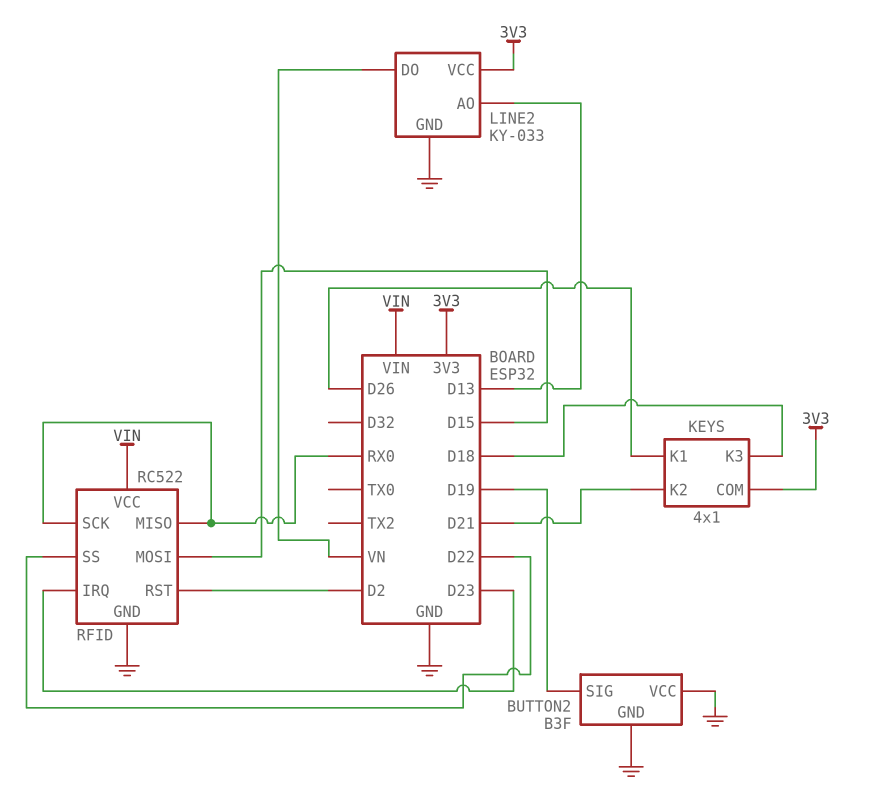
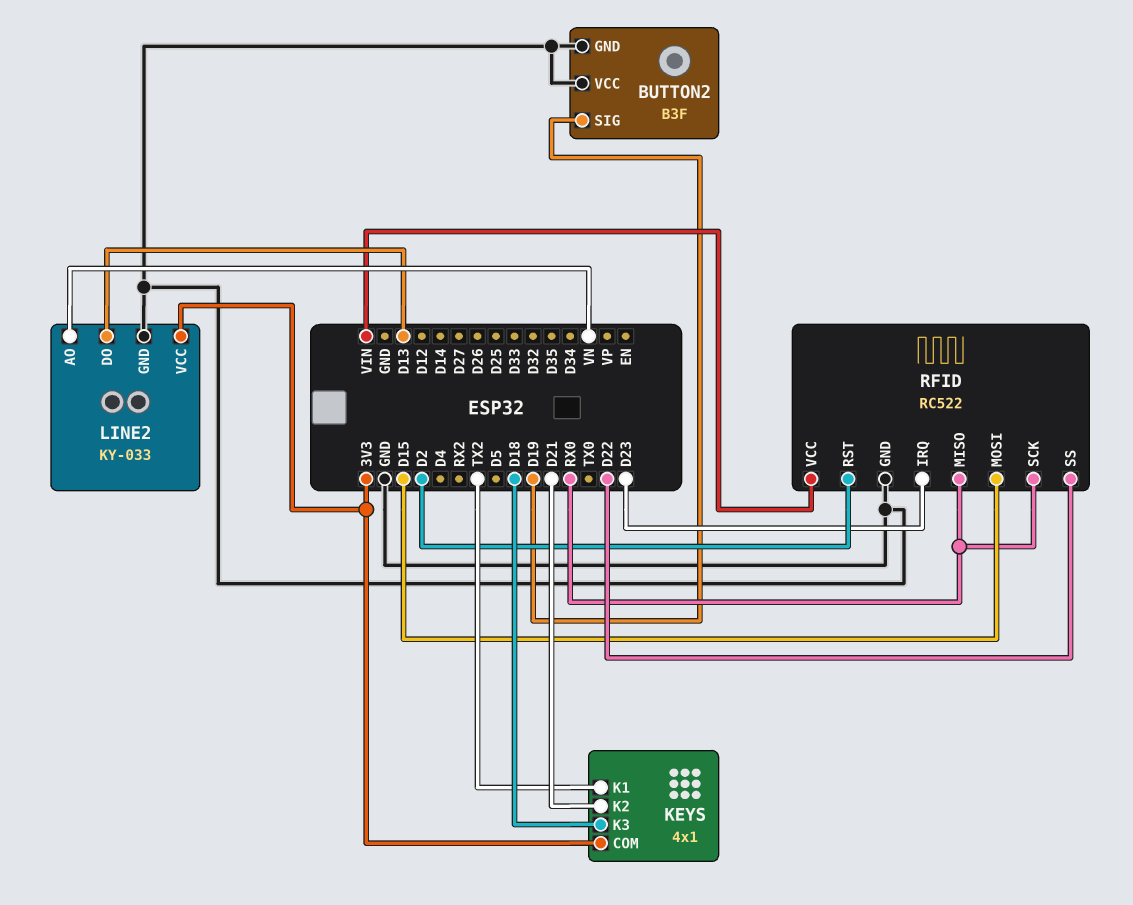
KEYS pin K1: D26 -> TX2
LINE2 pin AO: D13 -> VN
LINE2 pin DO: VN -> D13

